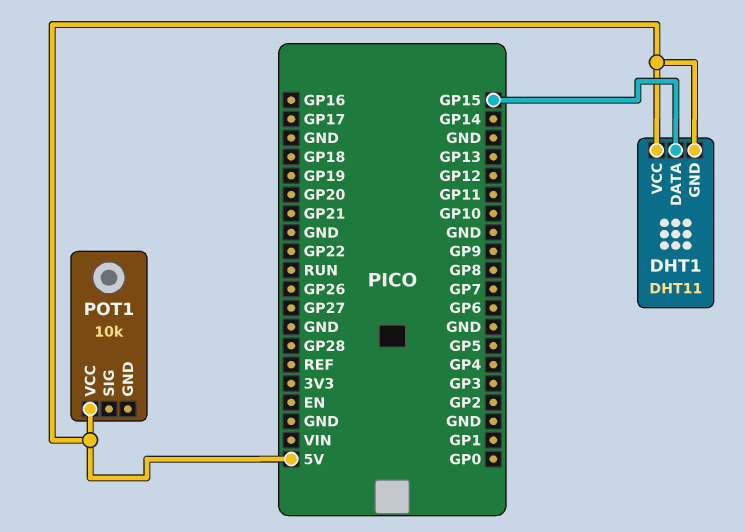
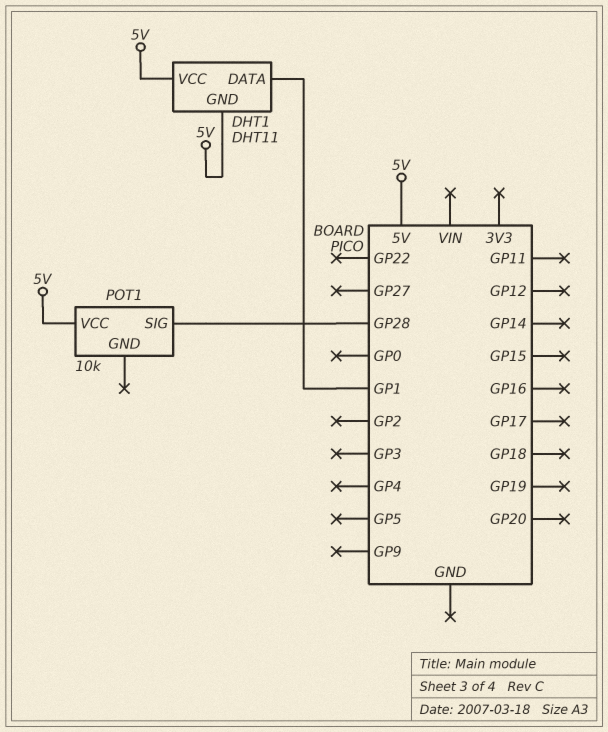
DHT1 pin DATA: GP15 -> GP1
POT1 pin SIG: none -> GP28

